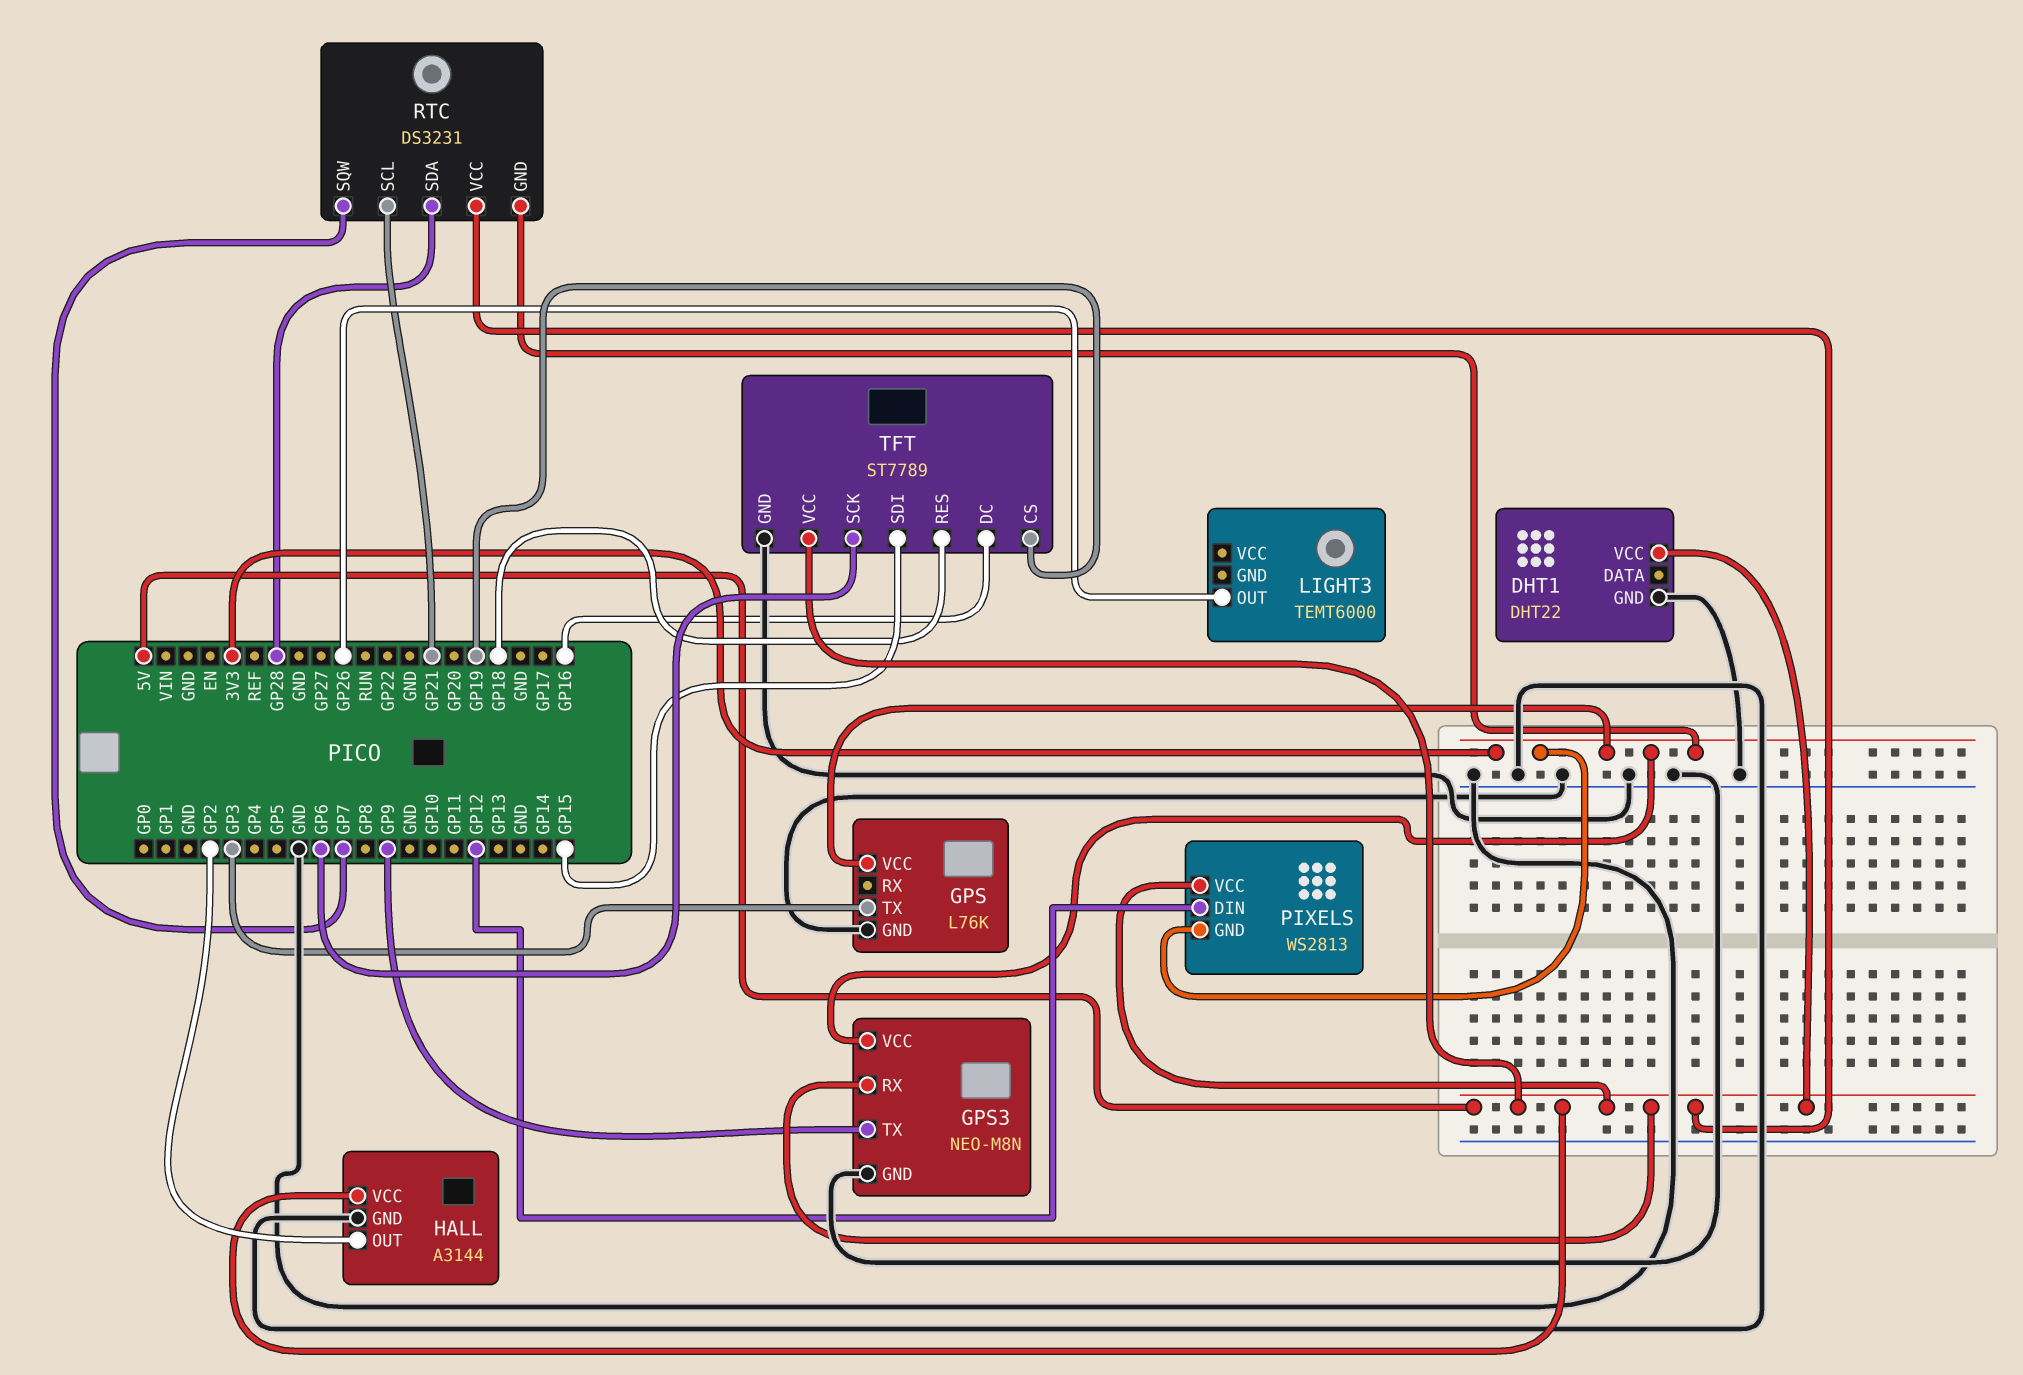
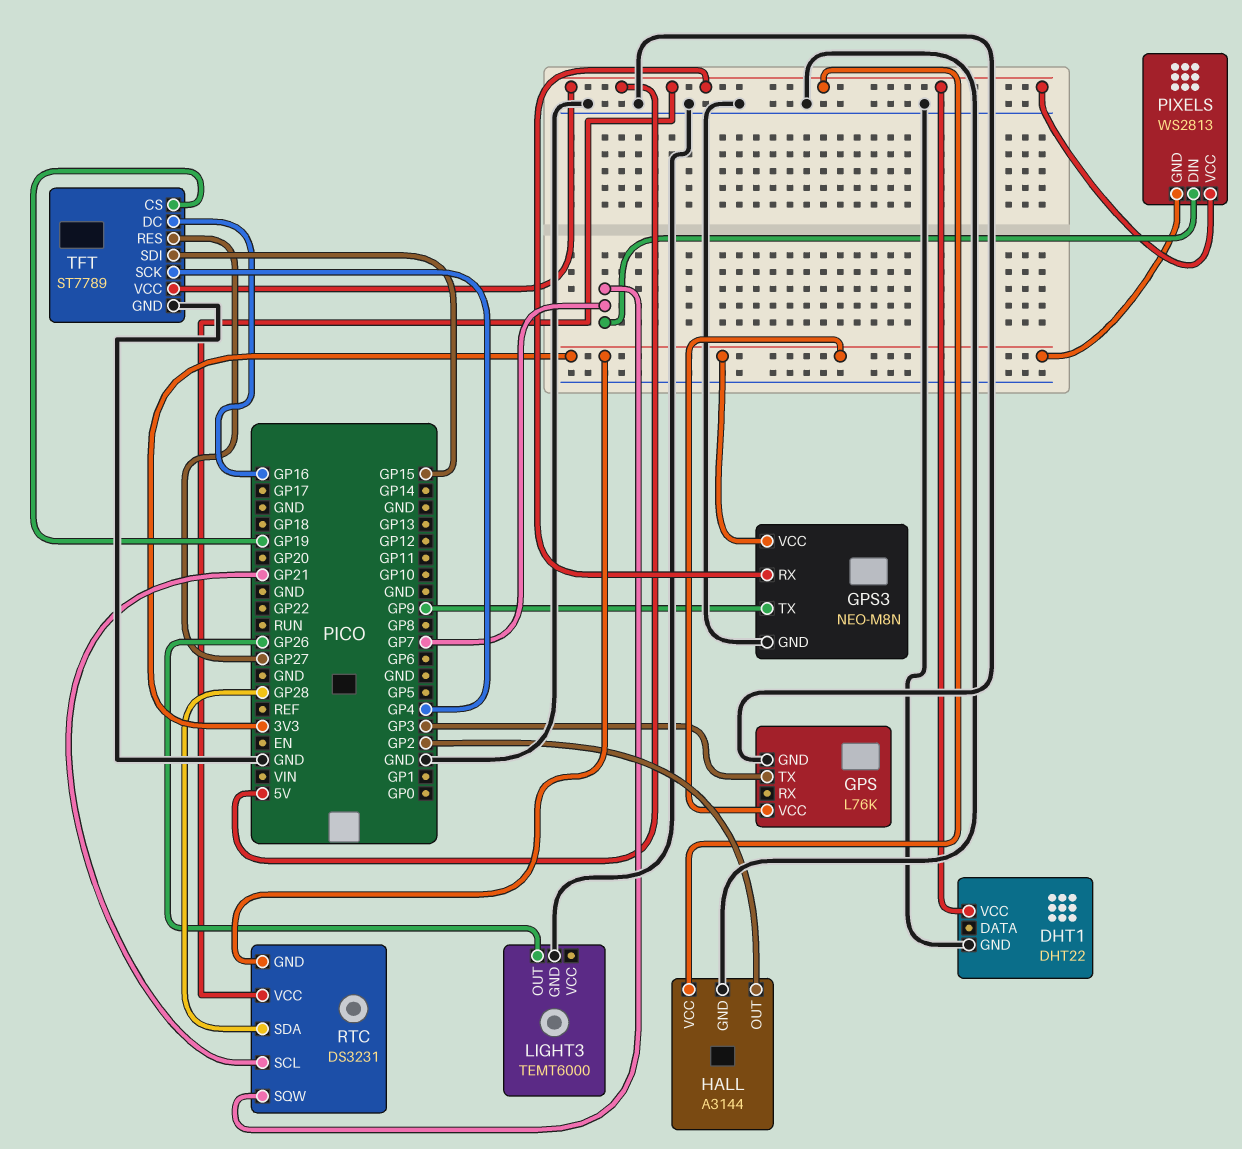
LIGHT3 pin GND: none -> GND
PIXELS pin DIN: GP12 -> GP7
TFT pin RES: GP18 -> GP27
TFT pin SCK: GP6 -> GP4

